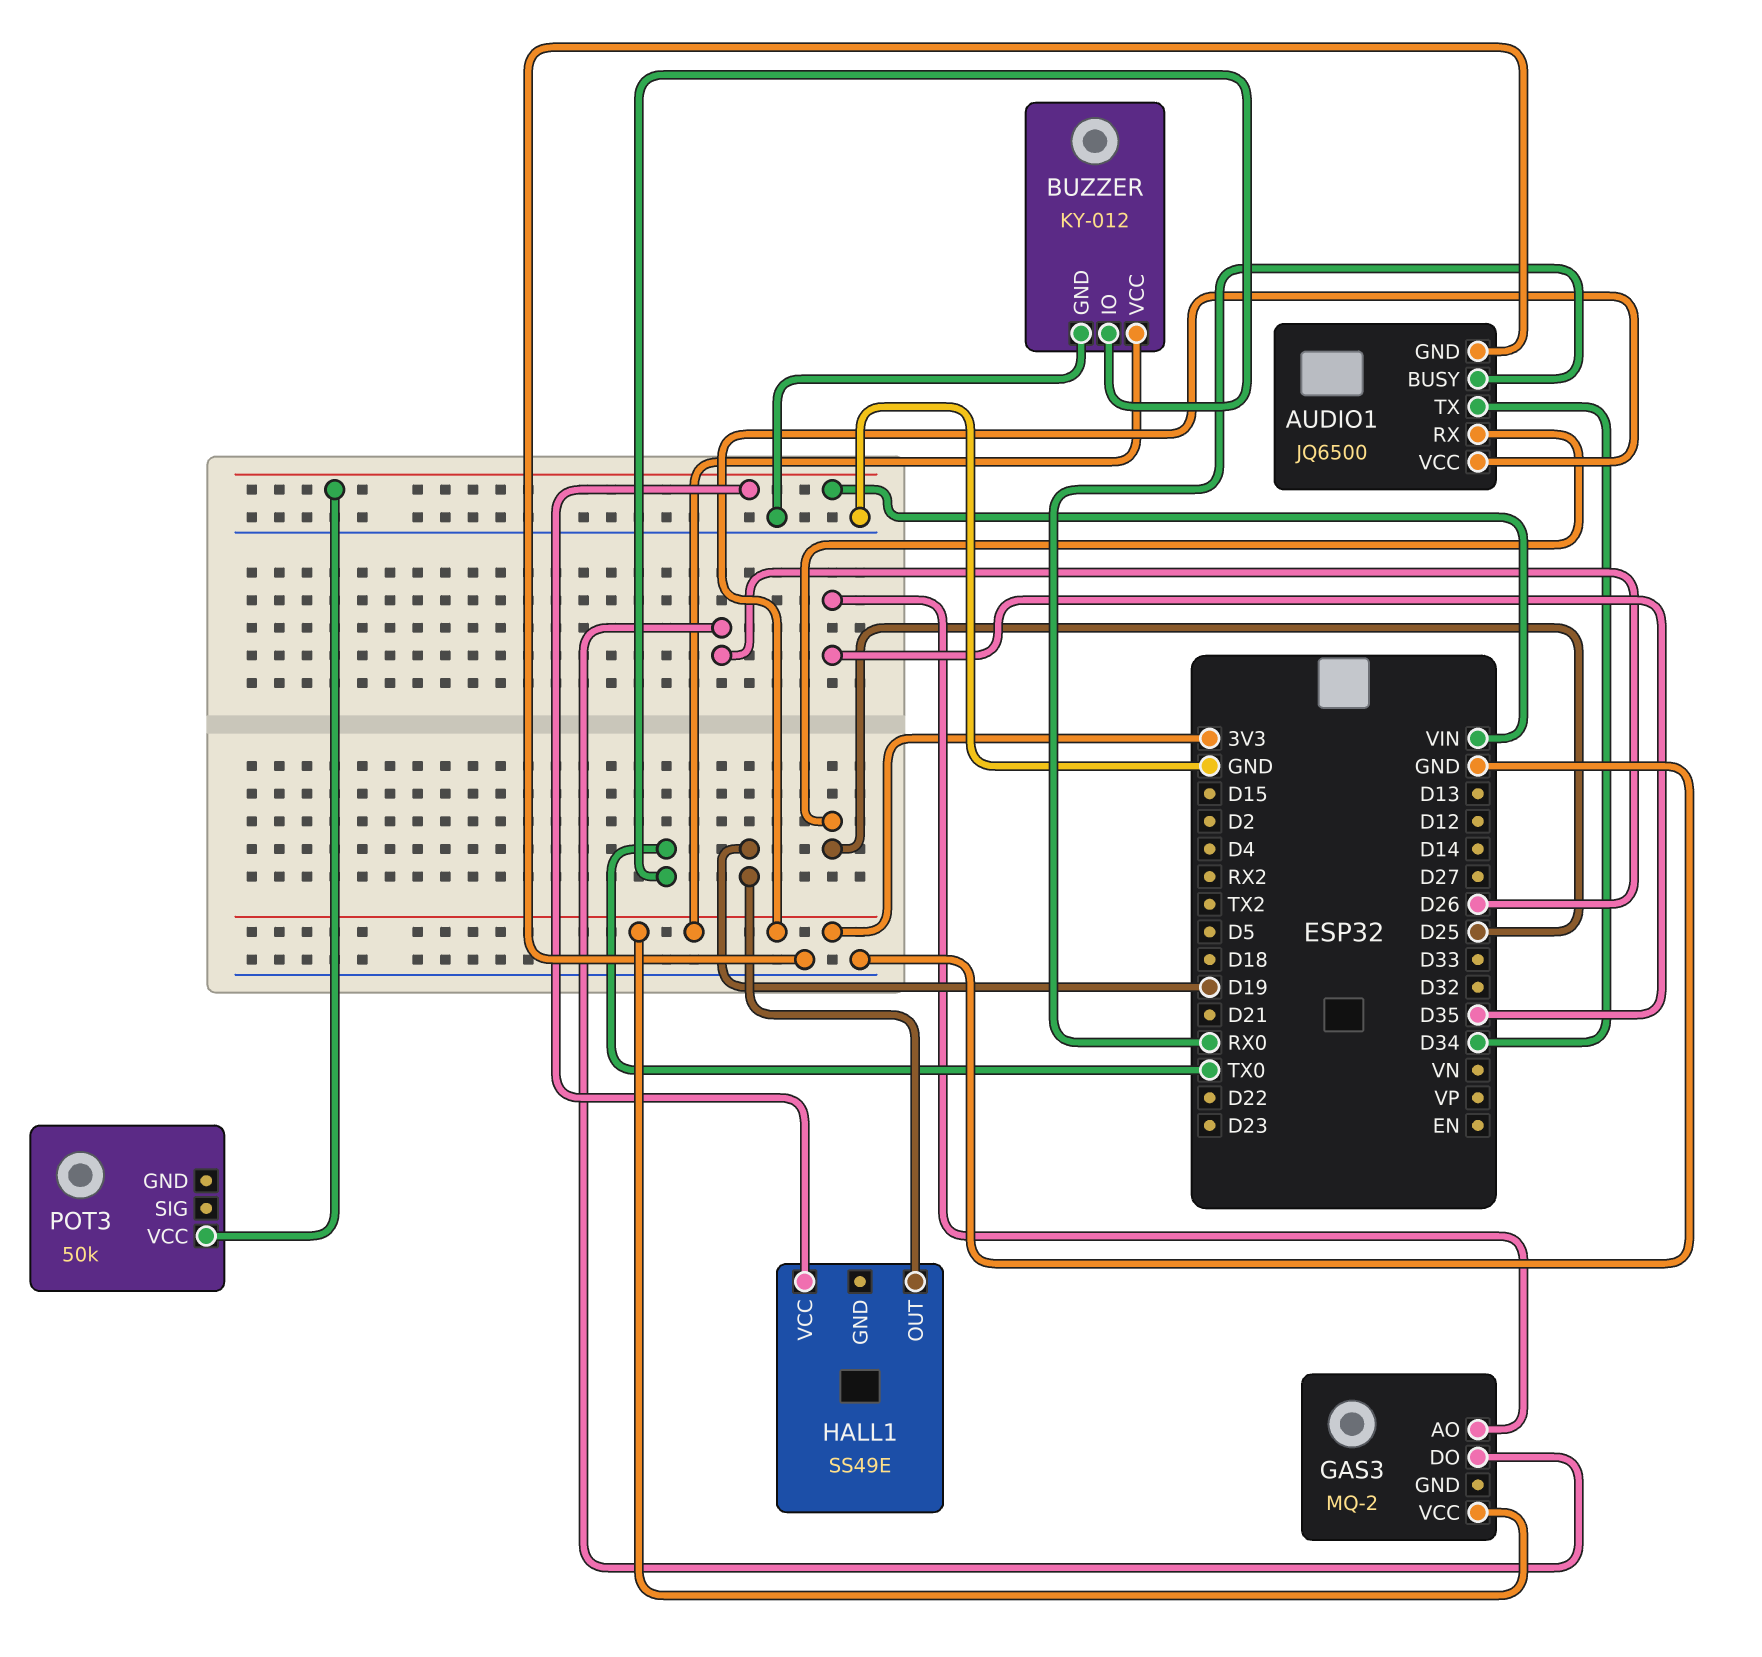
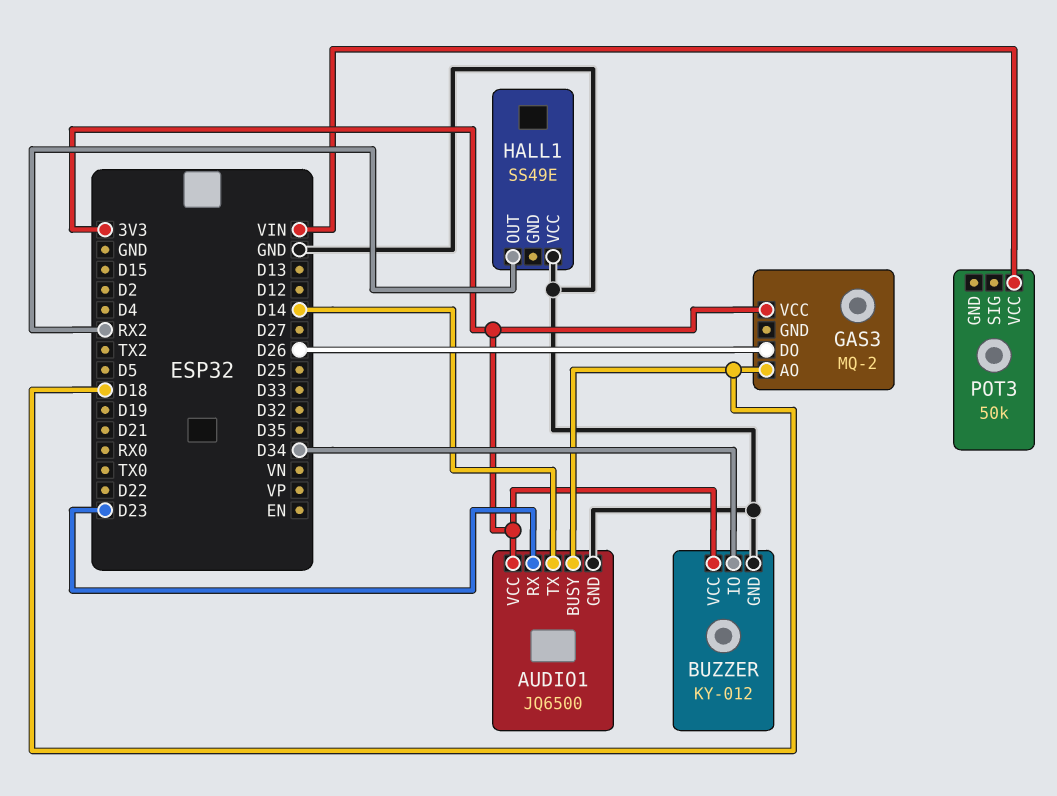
AUDIO1 pin BUSY: RX0 -> D18
AUDIO1 pin RX: D25 -> D23
AUDIO1 pin TX: D34 -> D14
BUZZER pin IO: TX0 -> D34
GAS3 pin AO: D35 -> D18
HALL1 pin OUT: D19 -> RX2
HALL1 pin VCC: VIN -> GND

